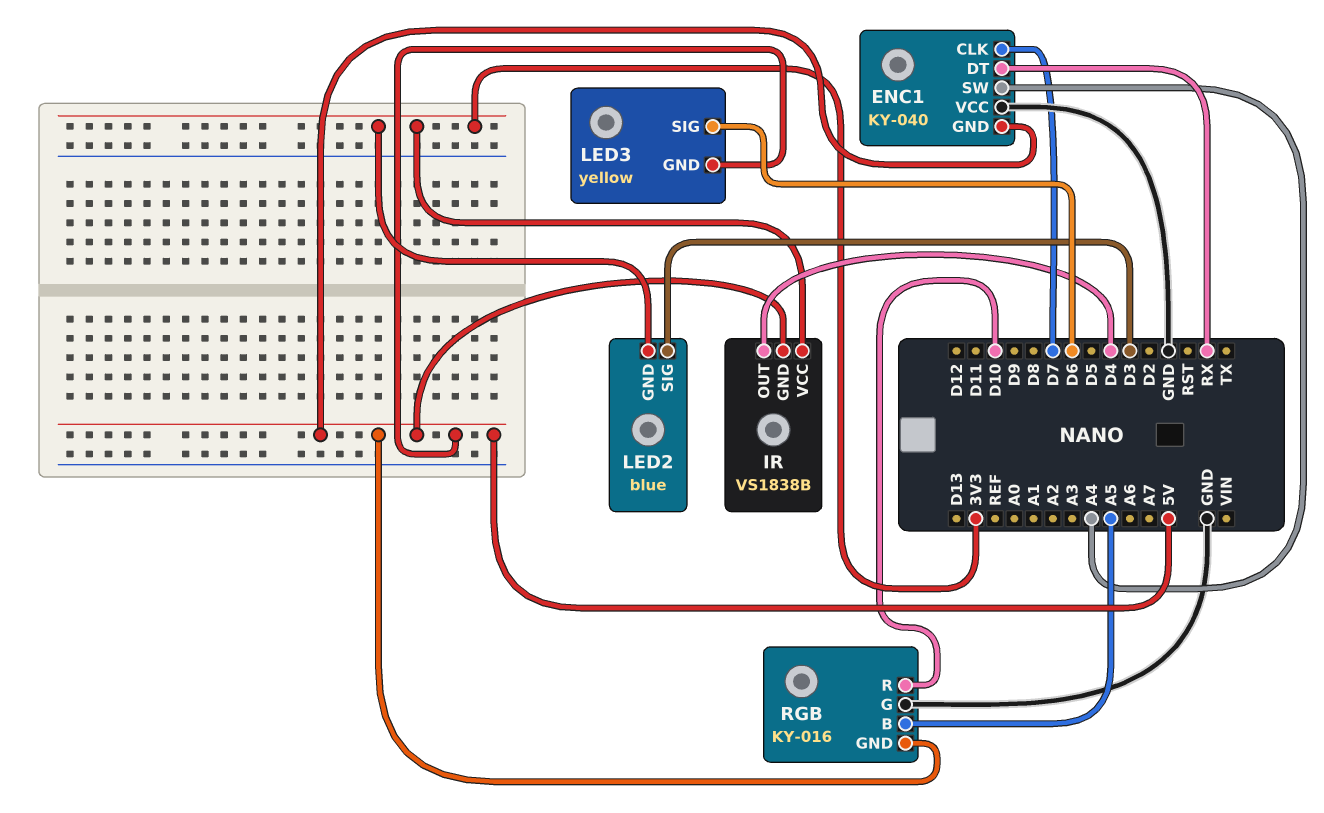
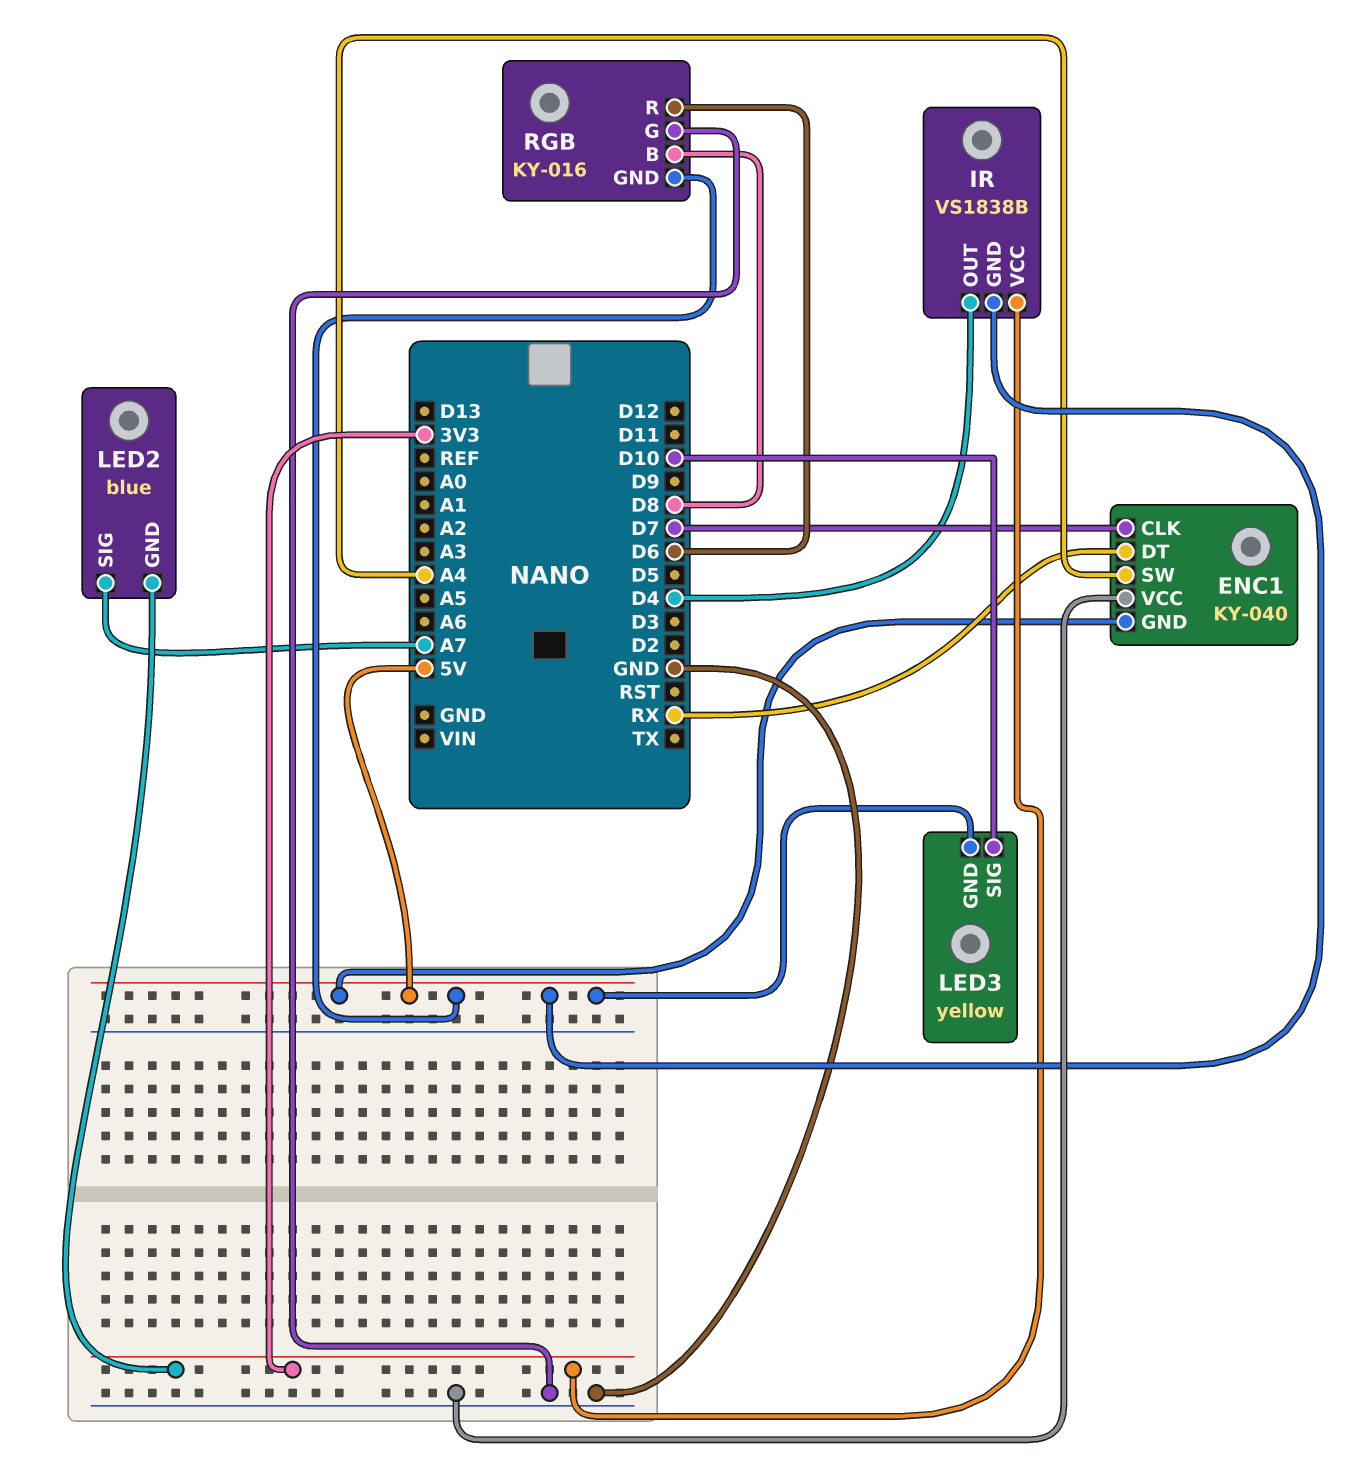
LED2 pin SIG: D3 -> A7
LED3 pin SIG: D6 -> D10
RGB pin B: A5 -> D8
RGB pin R: D10 -> D6

